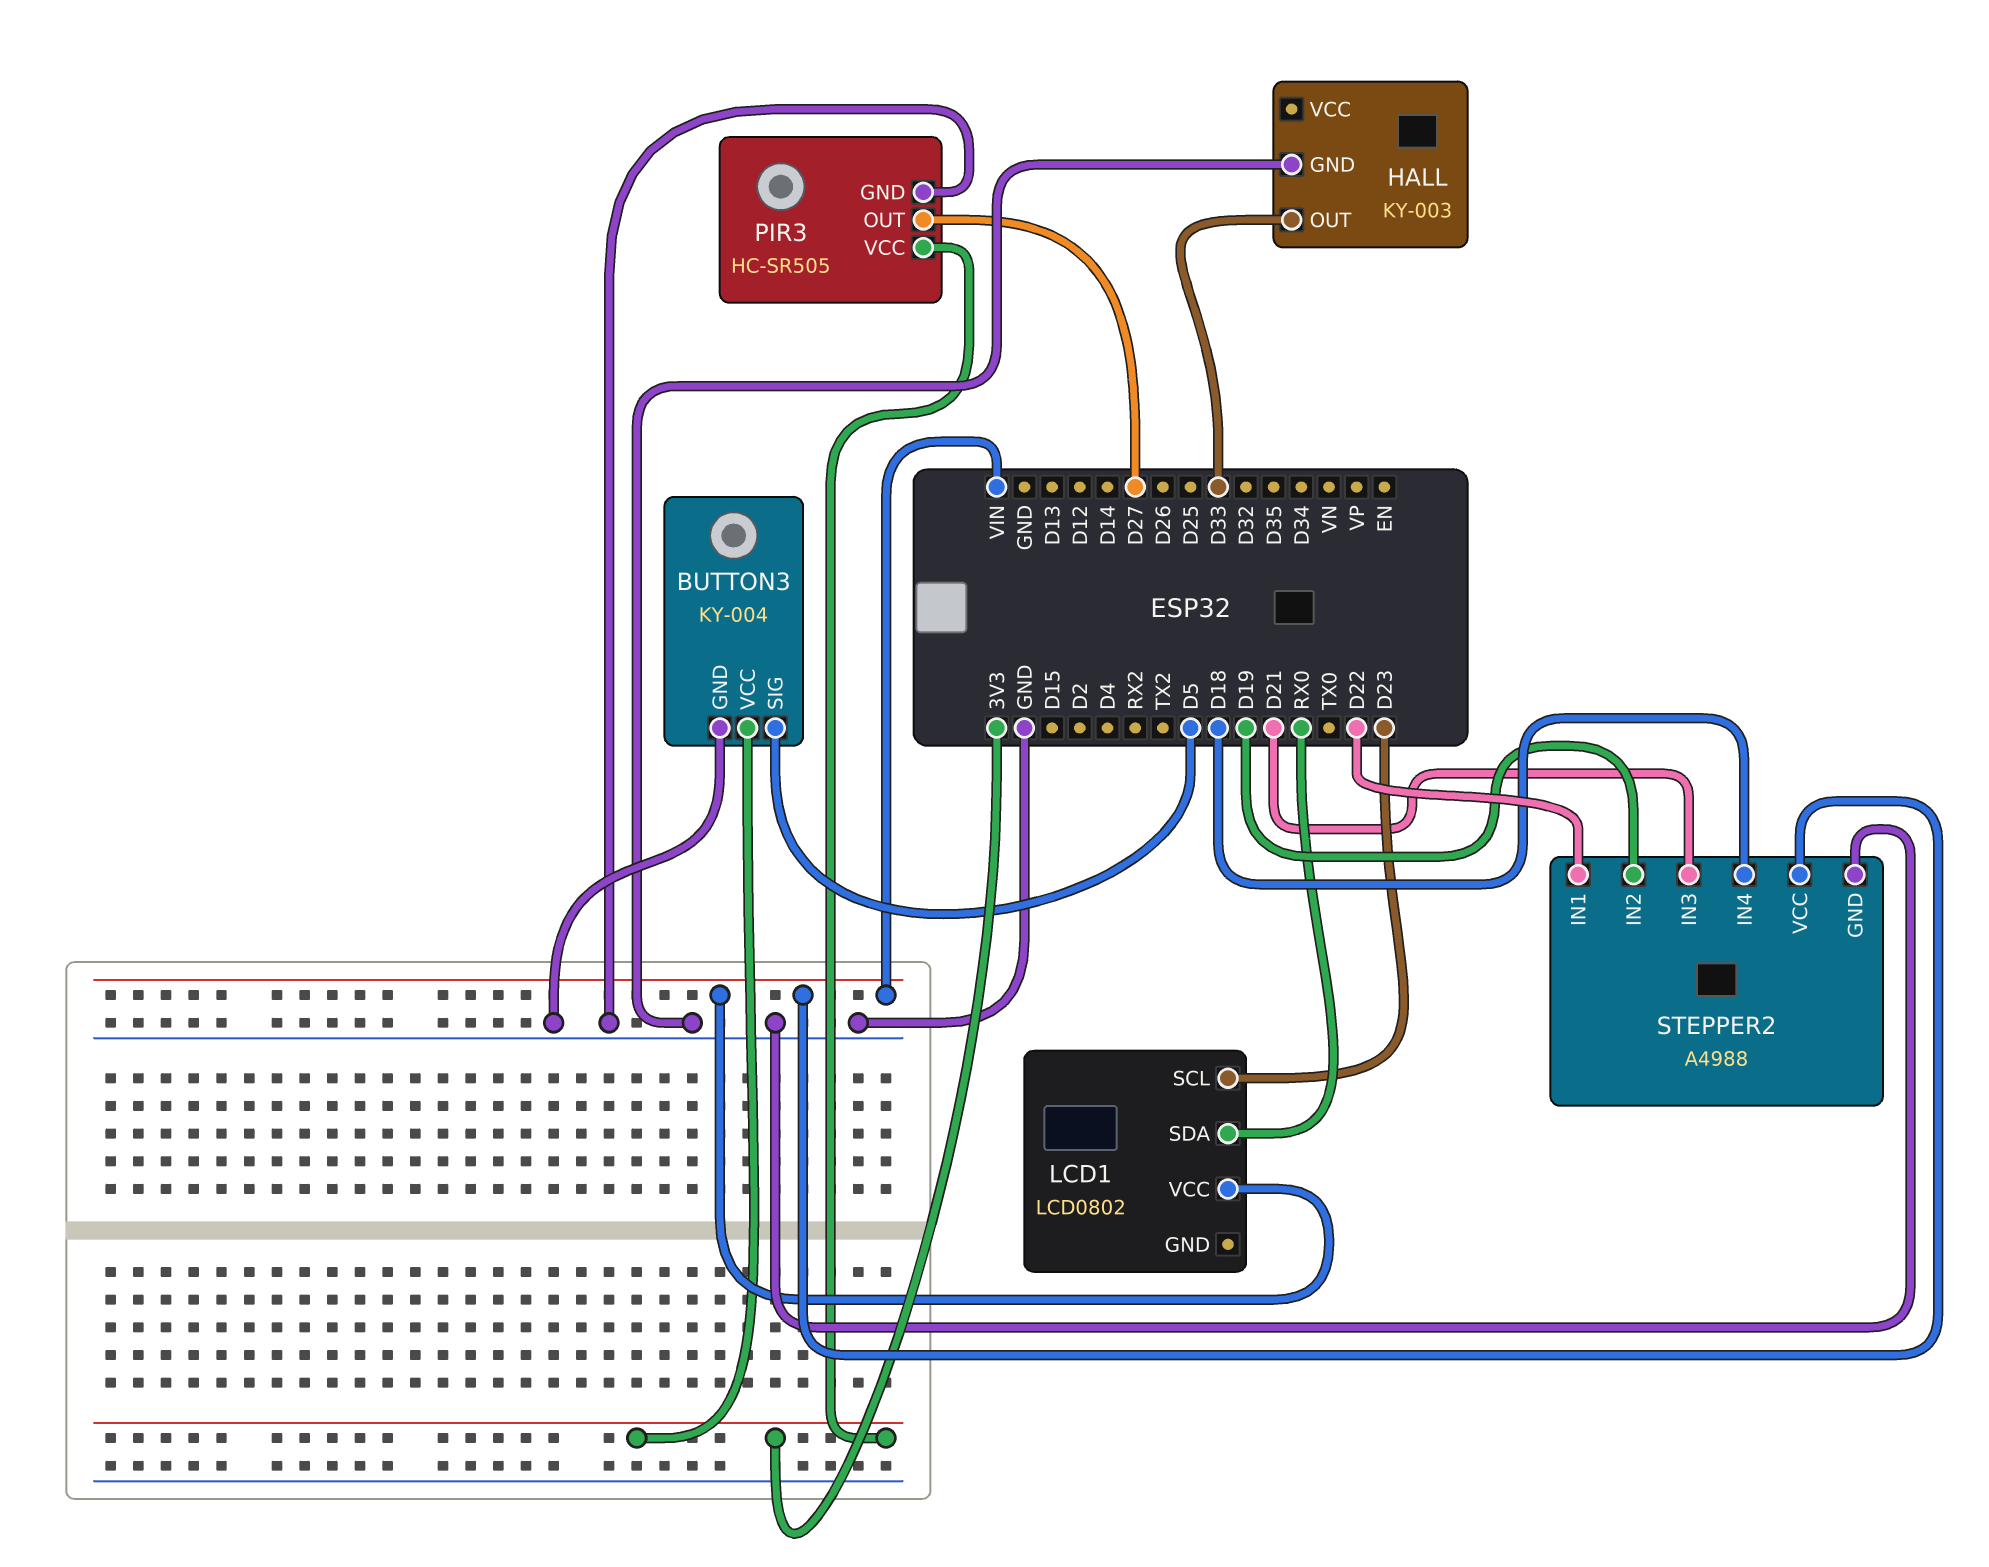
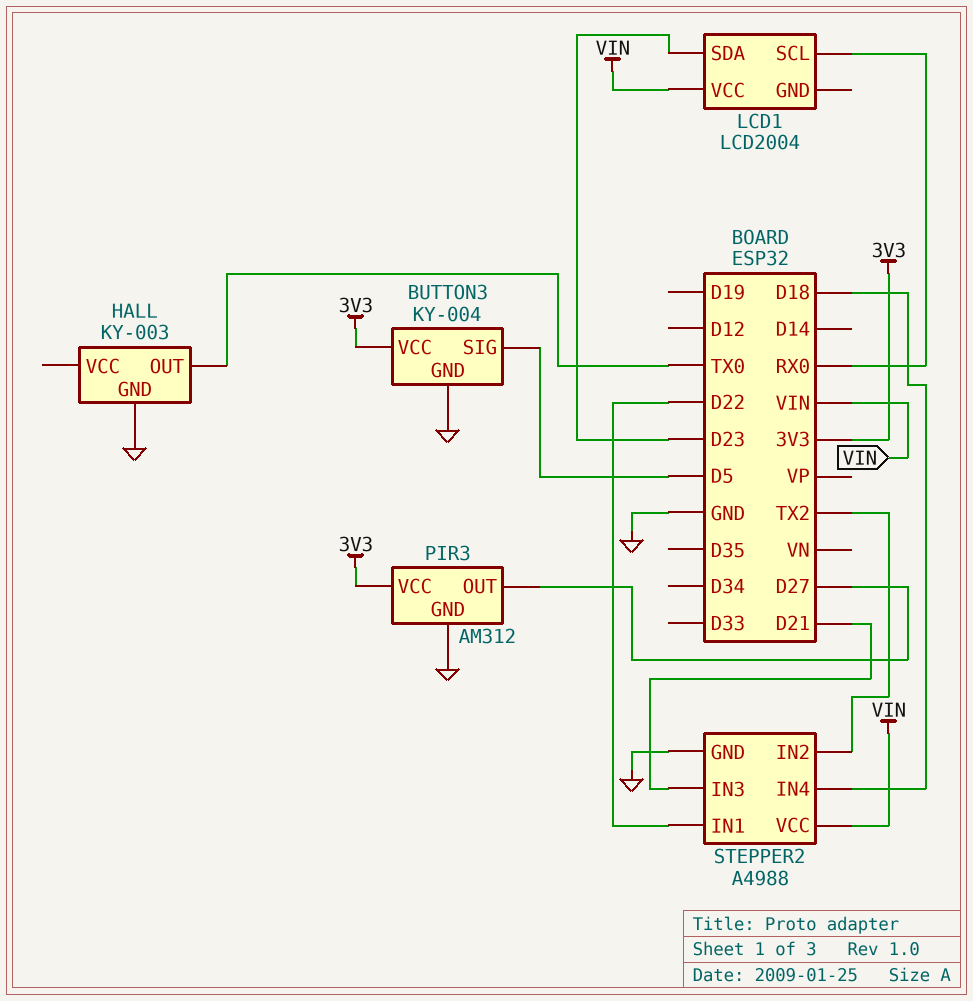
HALL pin OUT: D33 -> TX0
LCD1: LCD0802 -> LCD2004
LCD1 pin SCL: D23 -> RX0
LCD1 pin SDA: RX0 -> D23
PIR3: HC-SR505 -> AM312
STEPPER2 pin IN2: D19 -> TX2

